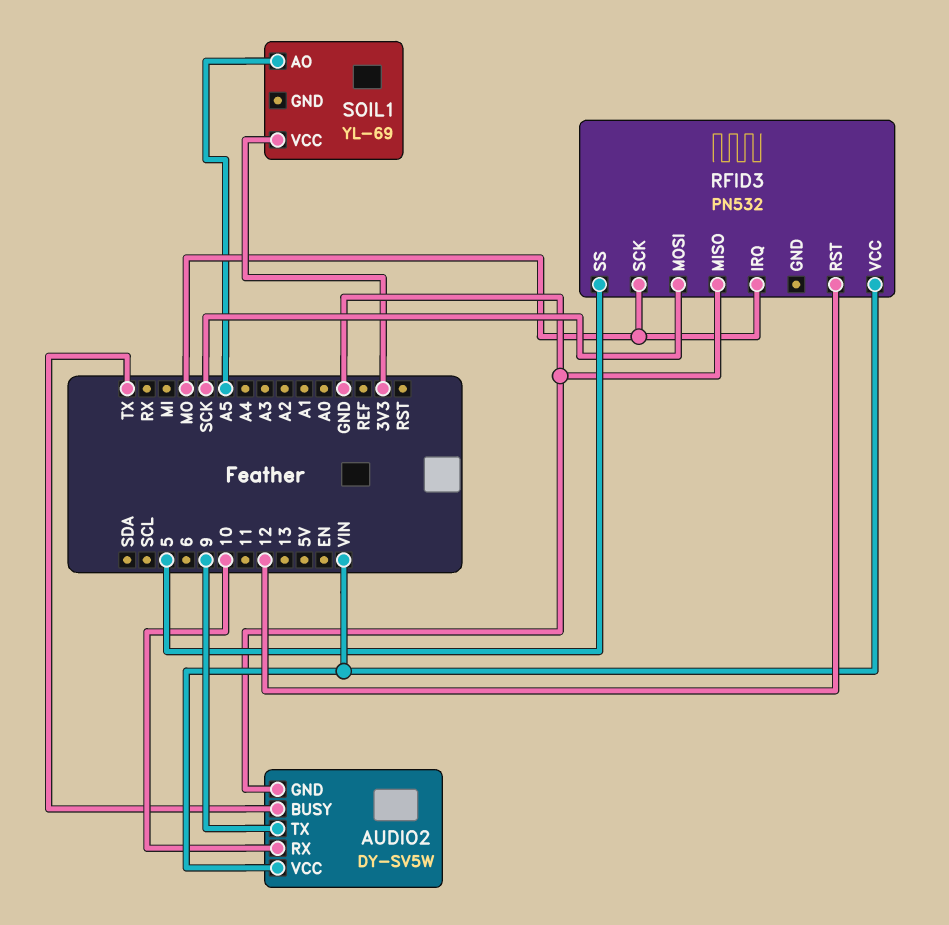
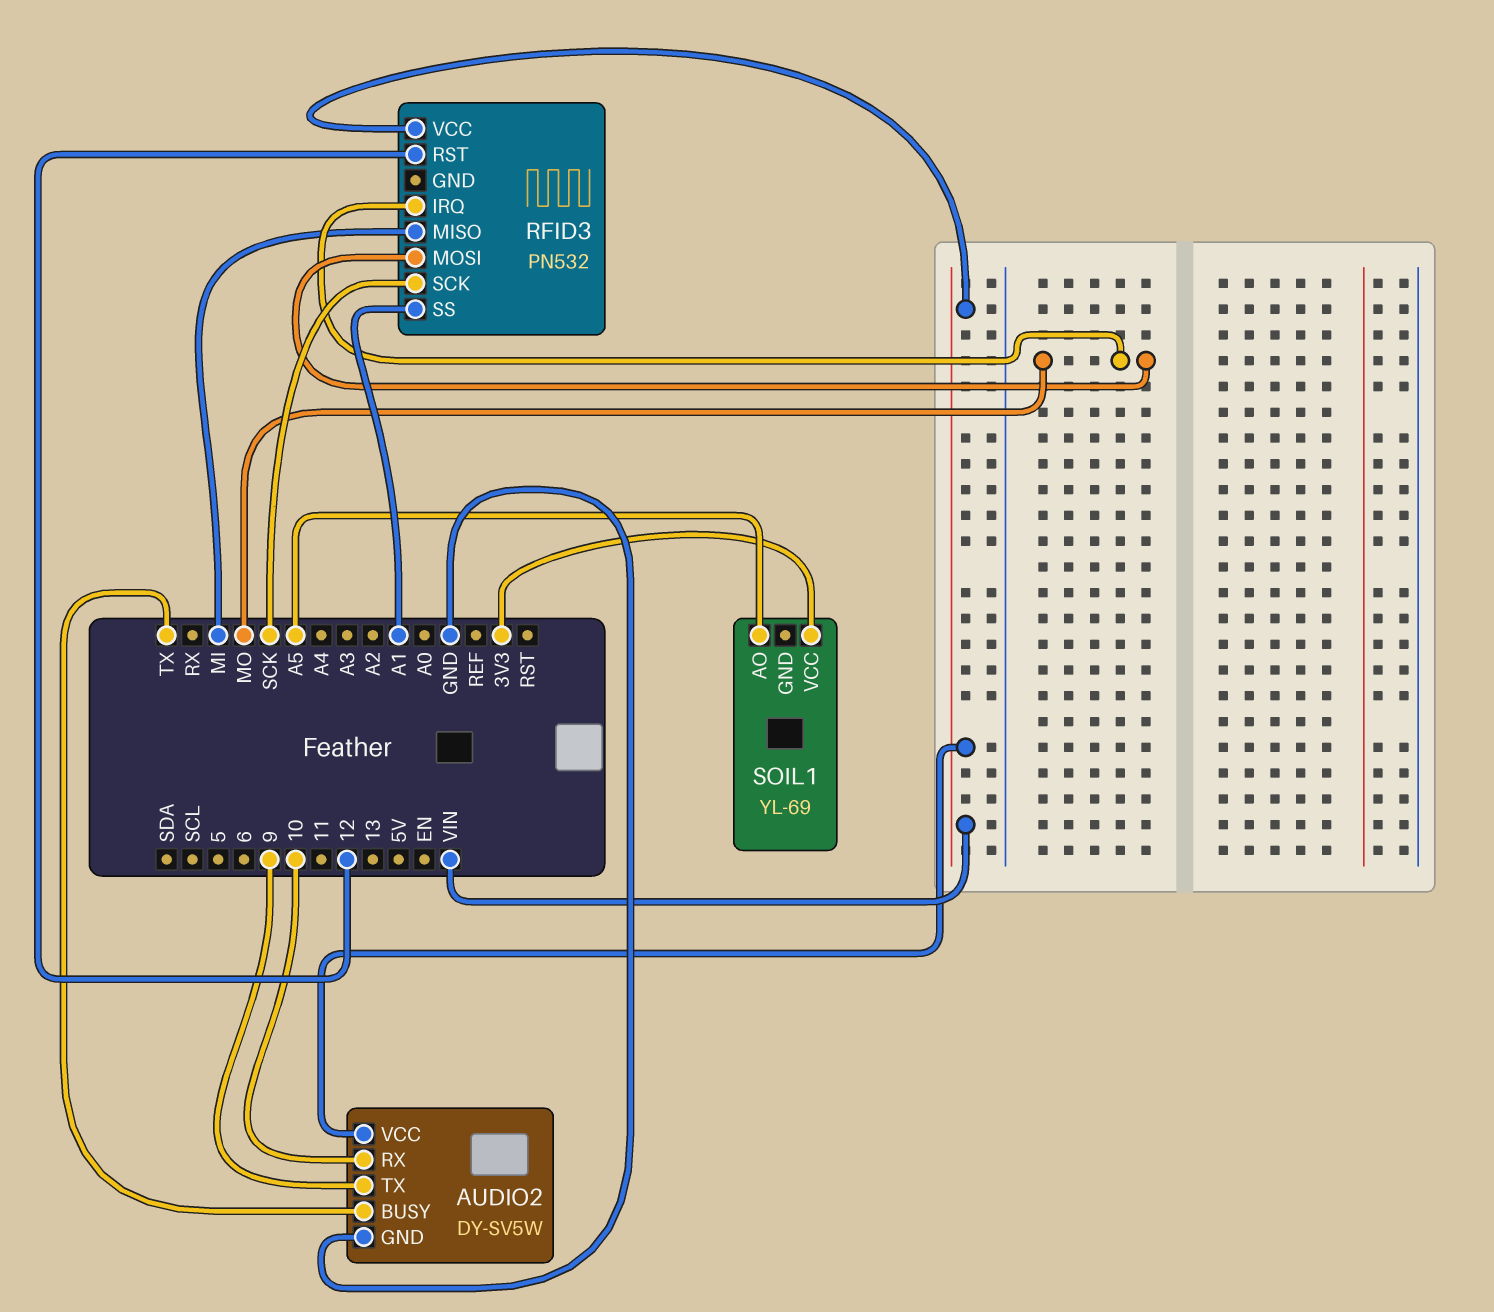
RFID3 pin MISO: GND -> MI
RFID3 pin MOSI: SCK -> MO
RFID3 pin SCK: MO -> SCK
RFID3 pin SS: 5 -> A1

